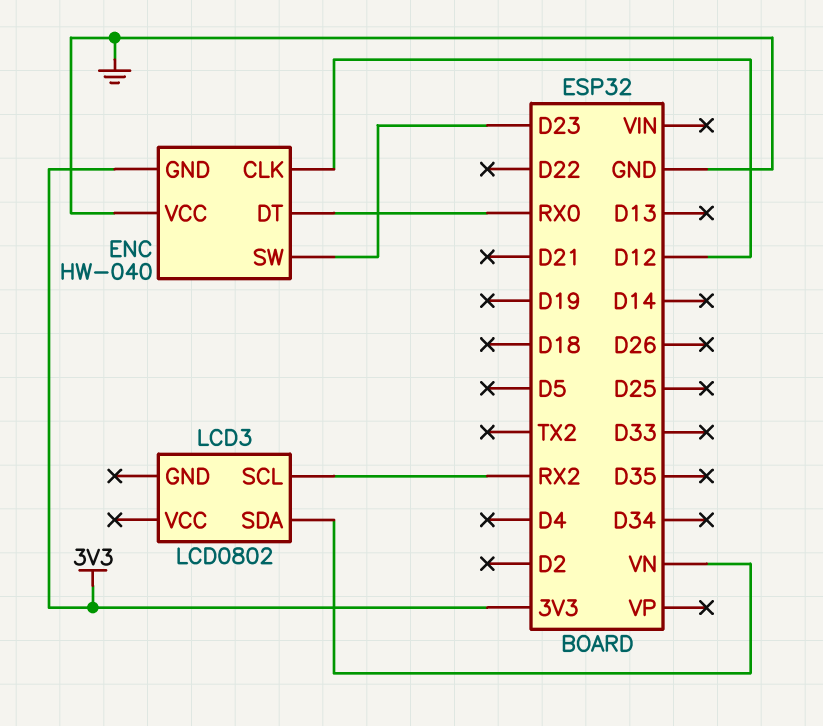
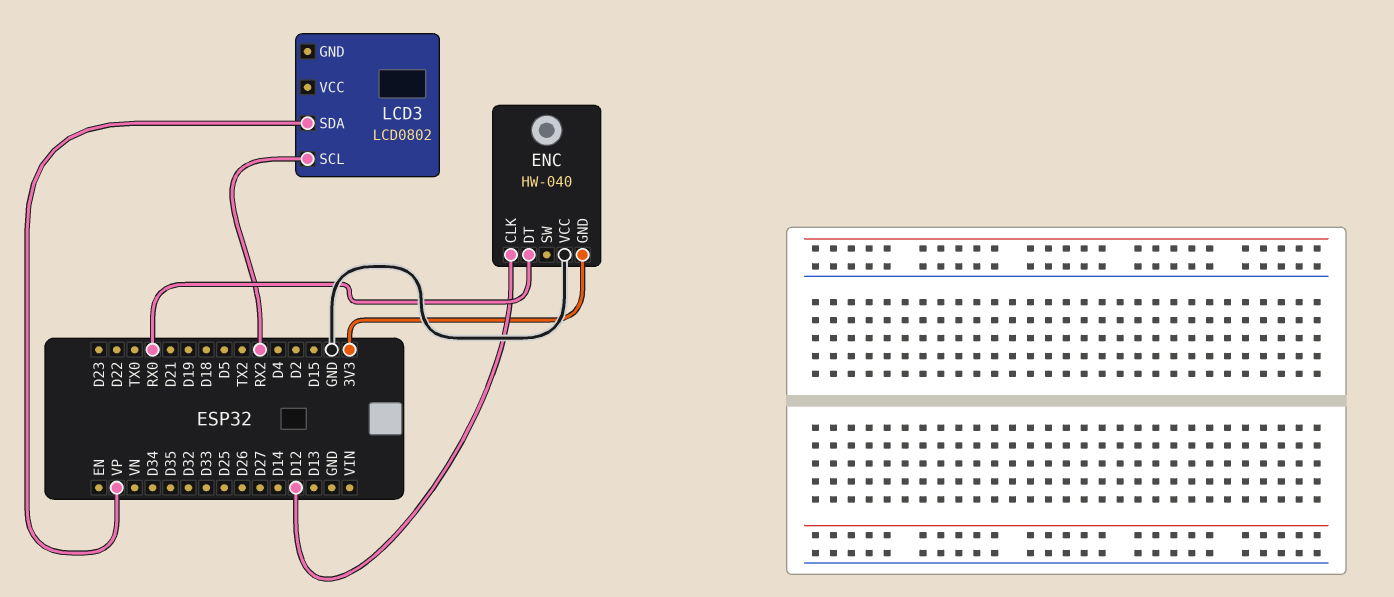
ENC pin SW: D23 -> none
LCD3 pin SDA: VN -> VP

